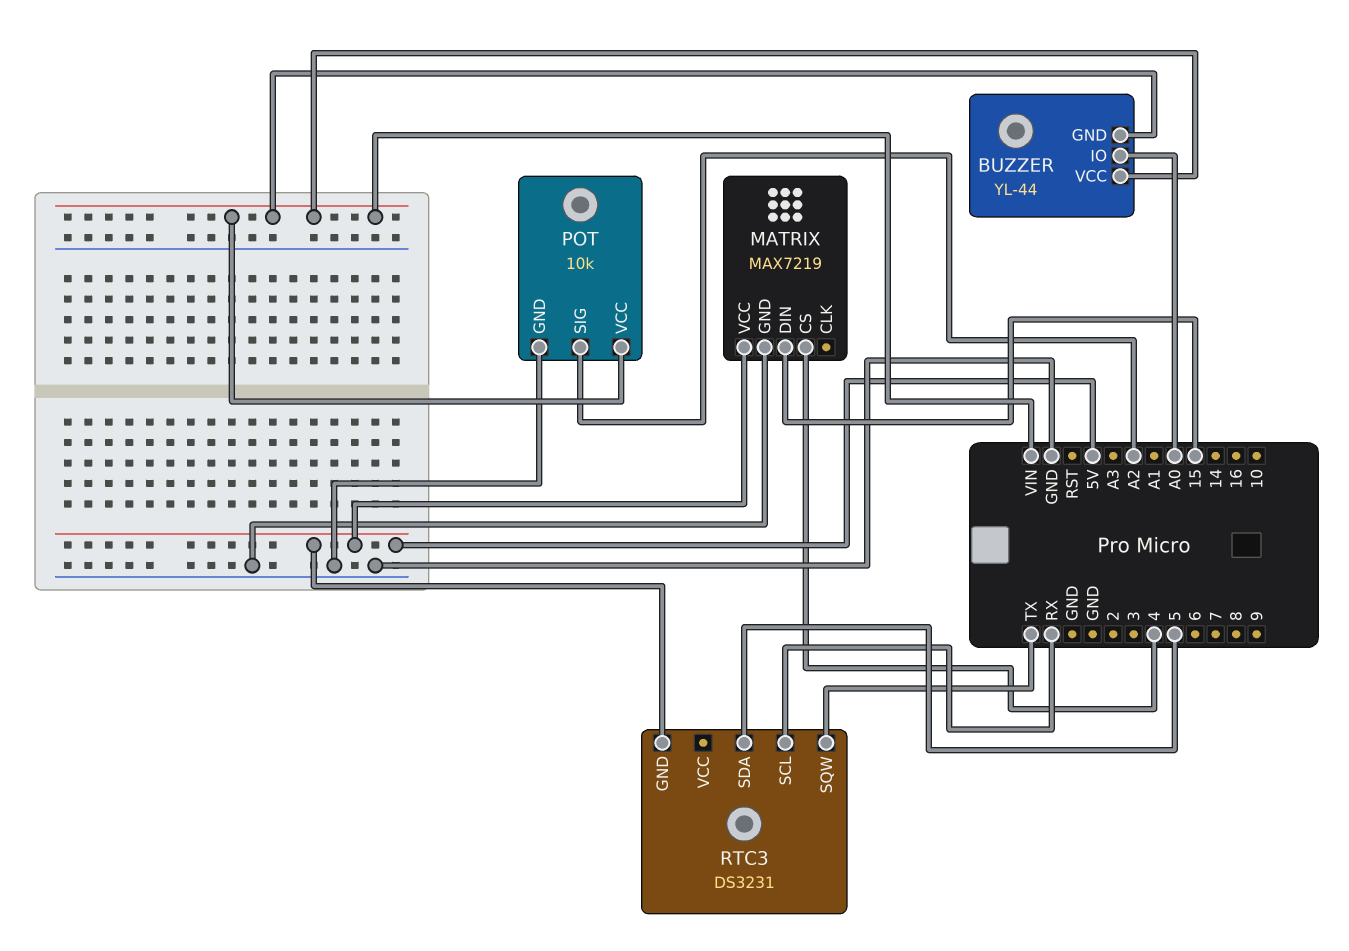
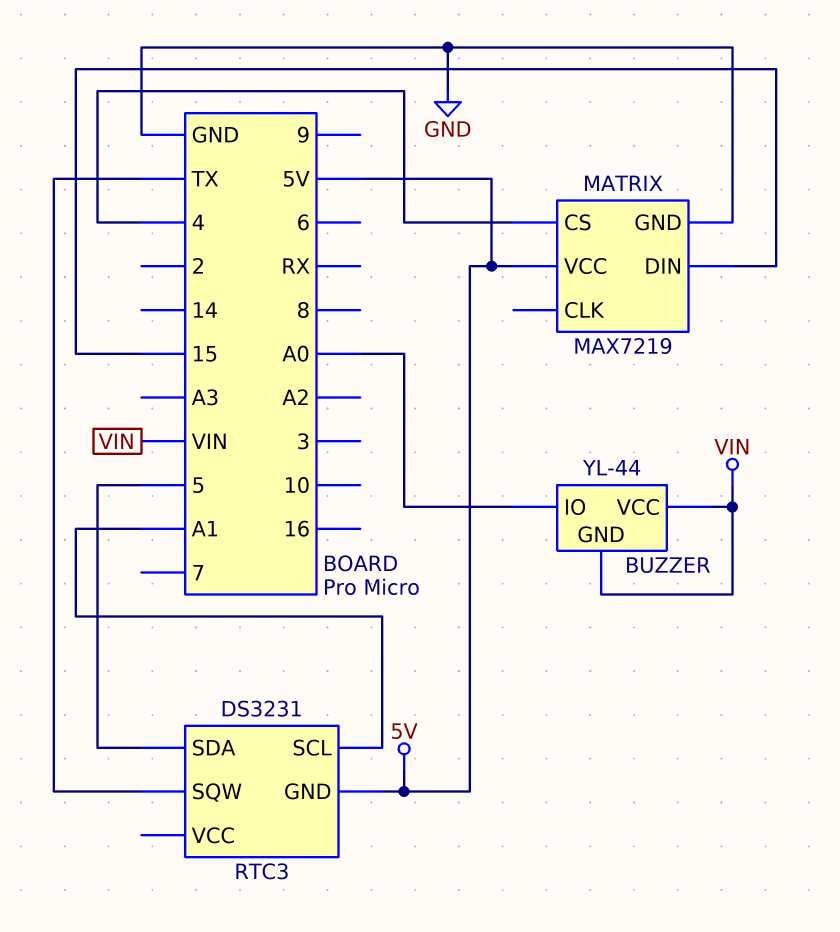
POT: 10k -> none
POT pin GND: GND -> none
POT pin SIG: A2 -> none
POT pin VCC: VIN -> none
RTC3 pin SCL: RX -> A1

